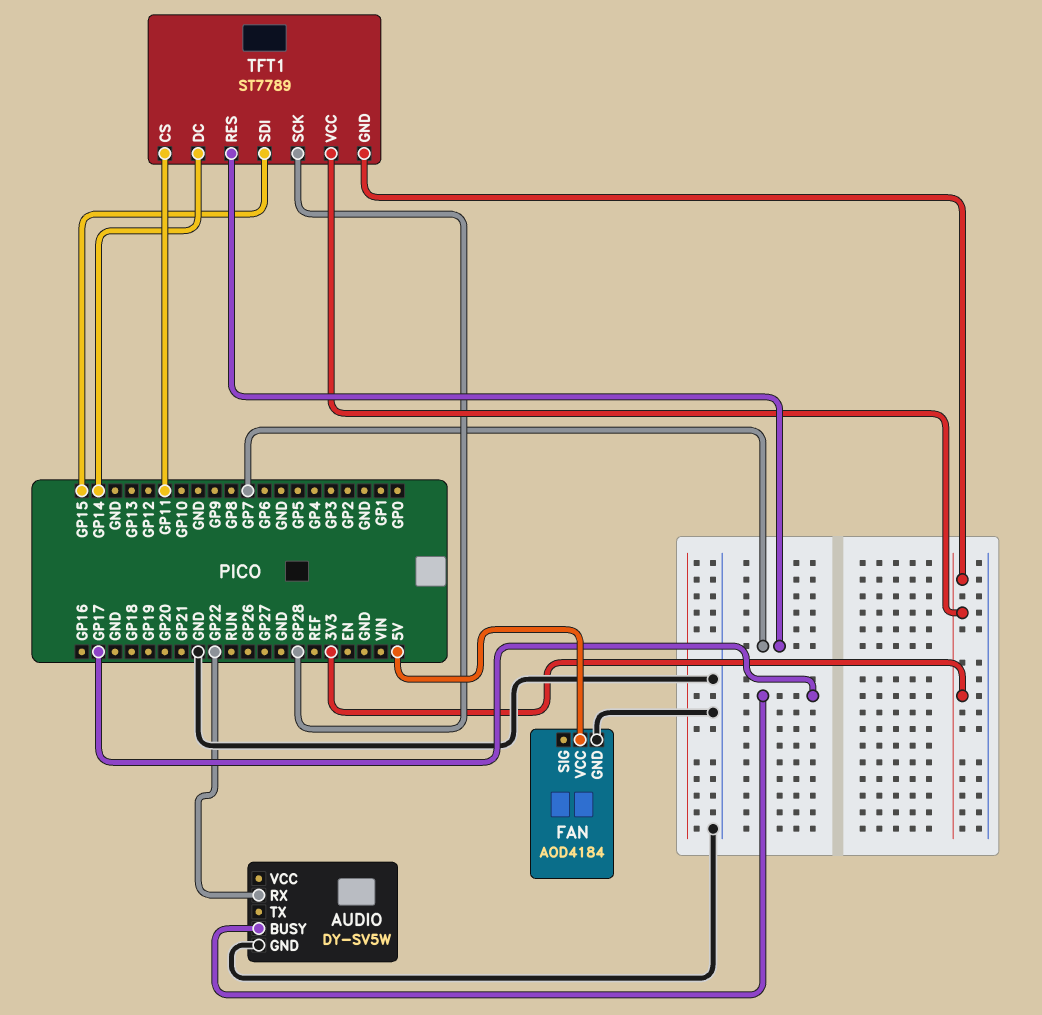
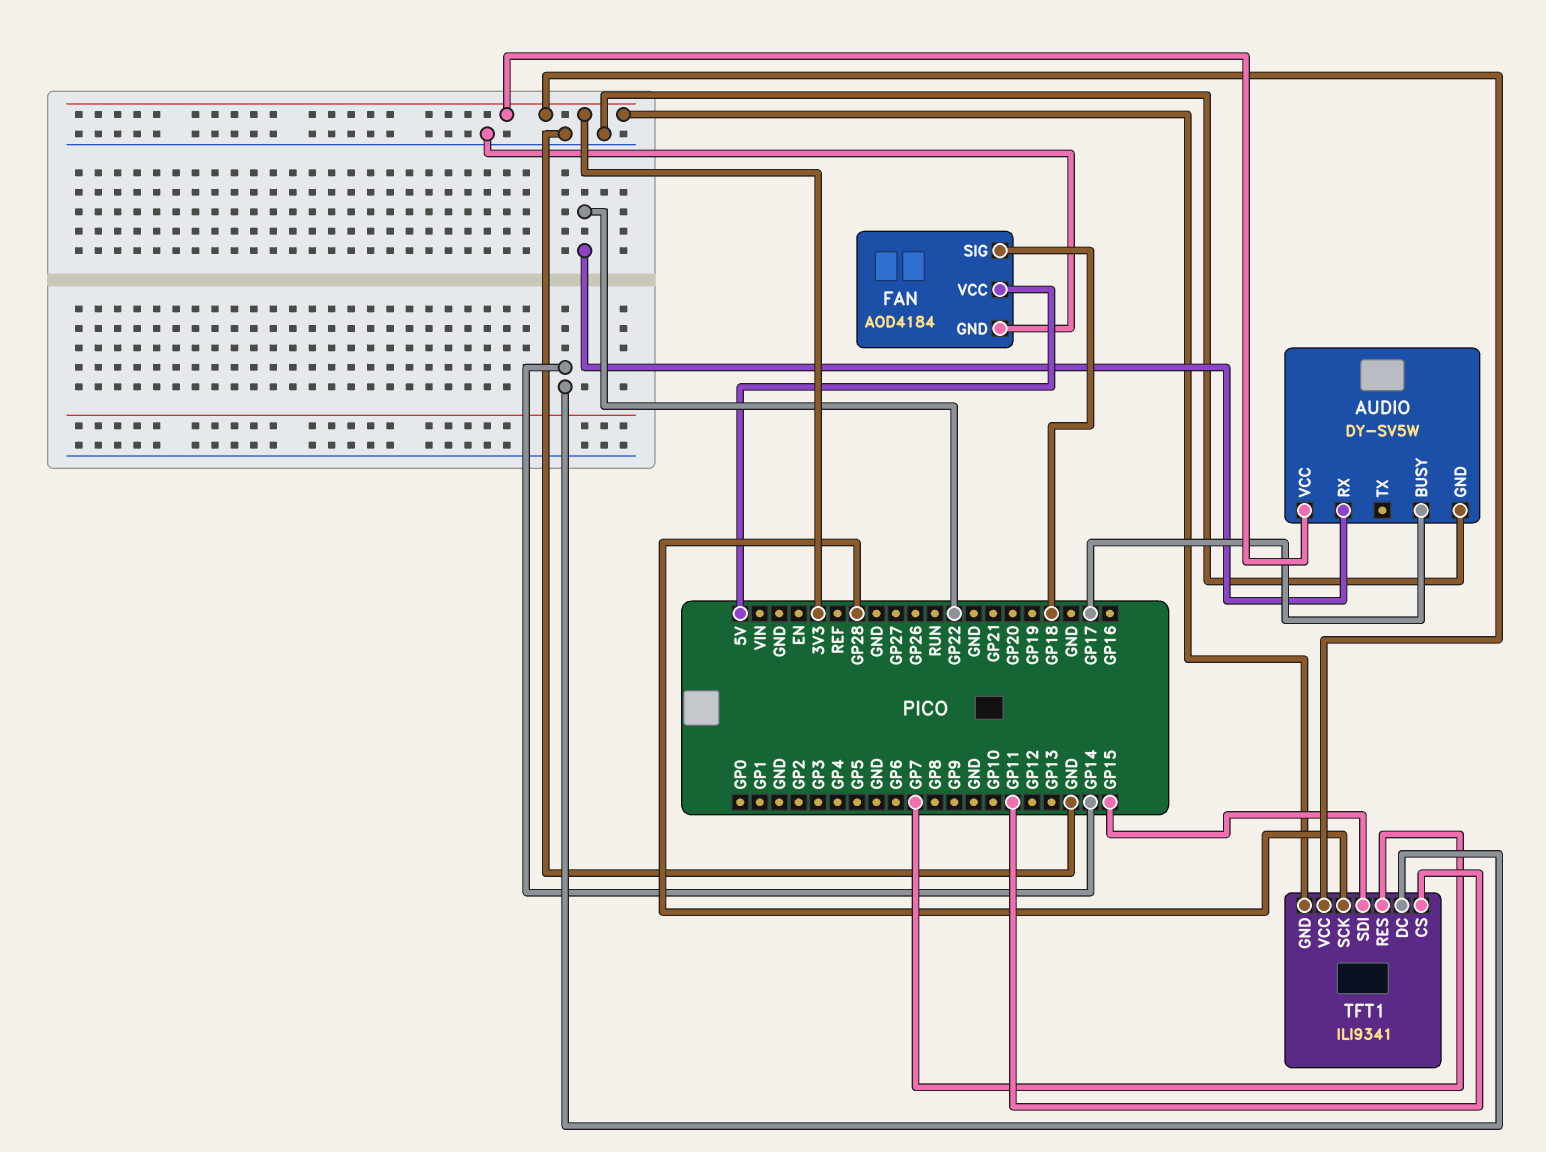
AUDIO pin VCC: none -> 3V3
FAN pin SIG: none -> GP18
TFT1: ST7789 -> ILI9341

